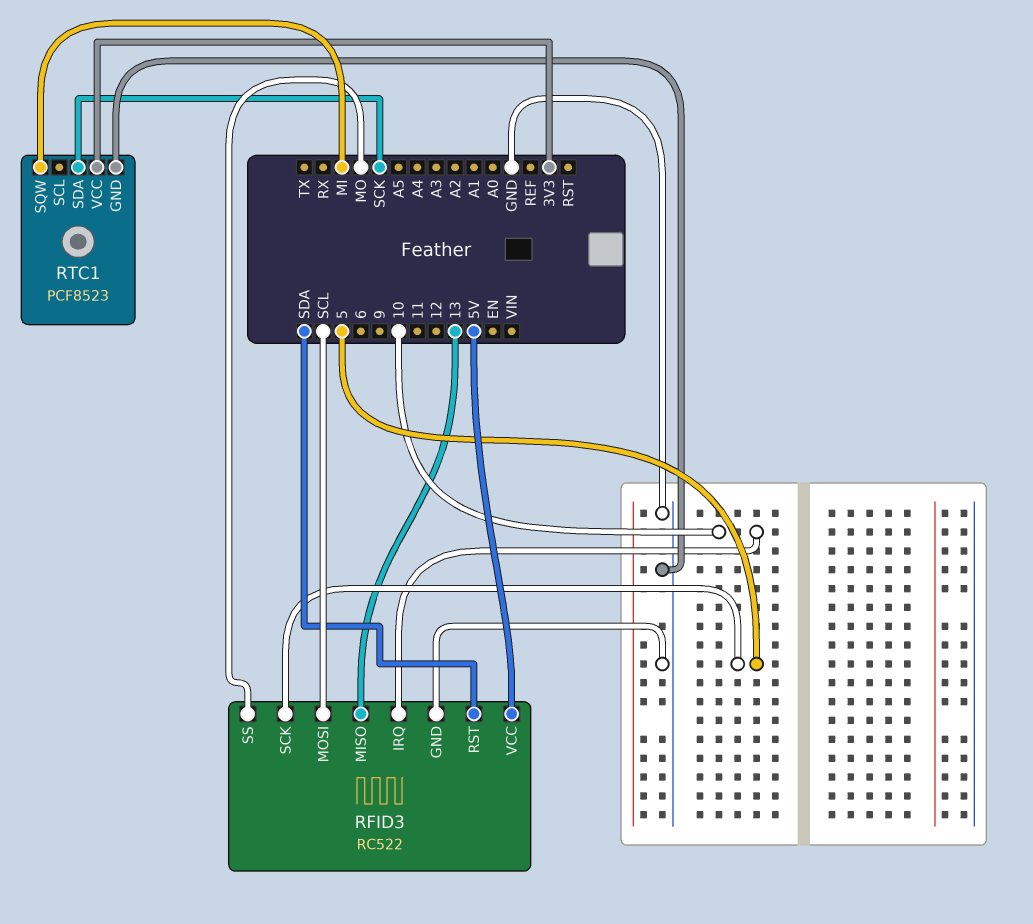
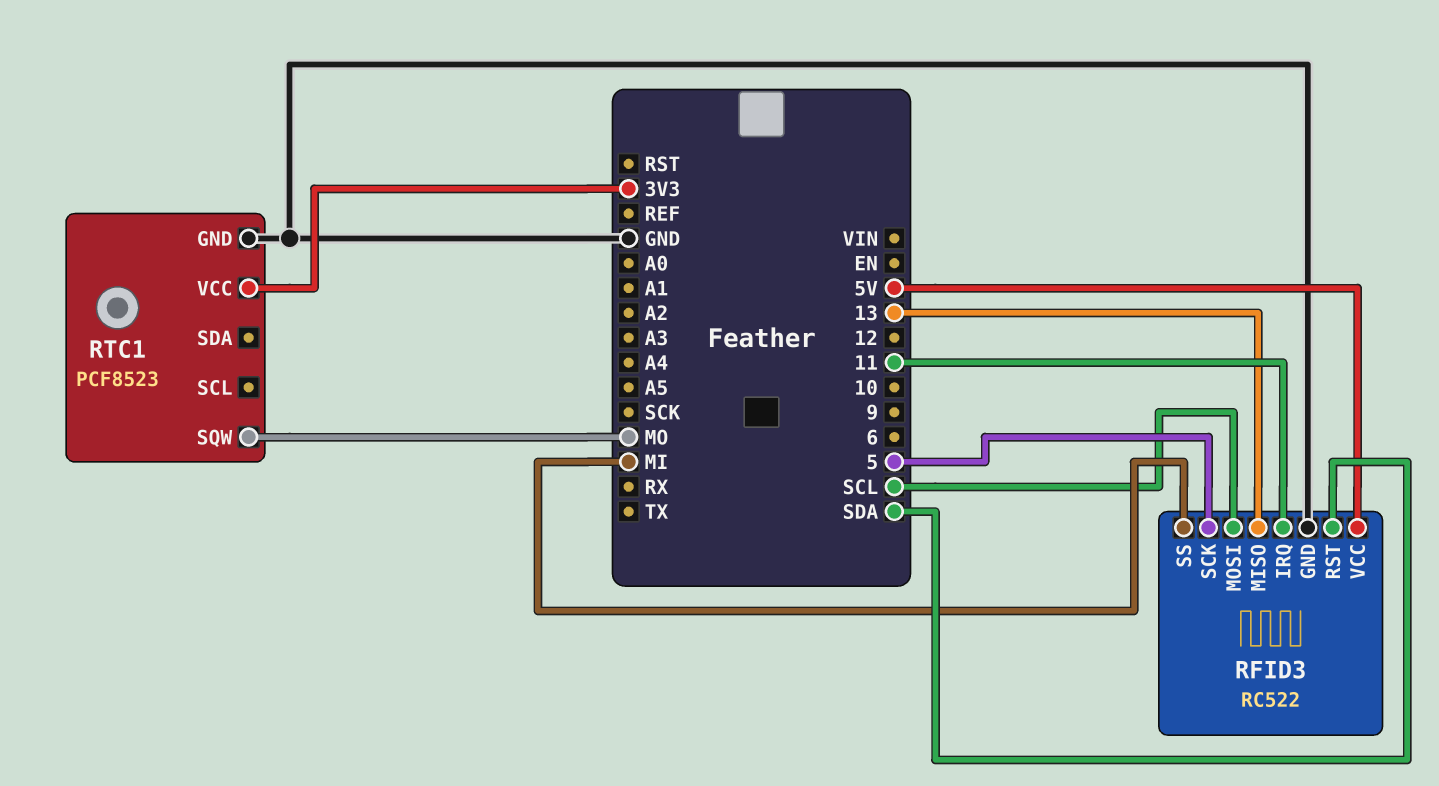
RFID3 pin IRQ: 10 -> 11
RFID3 pin SS: MO -> MI
RTC1 pin SDA: SCK -> none
RTC1 pin SQW: MI -> MO

